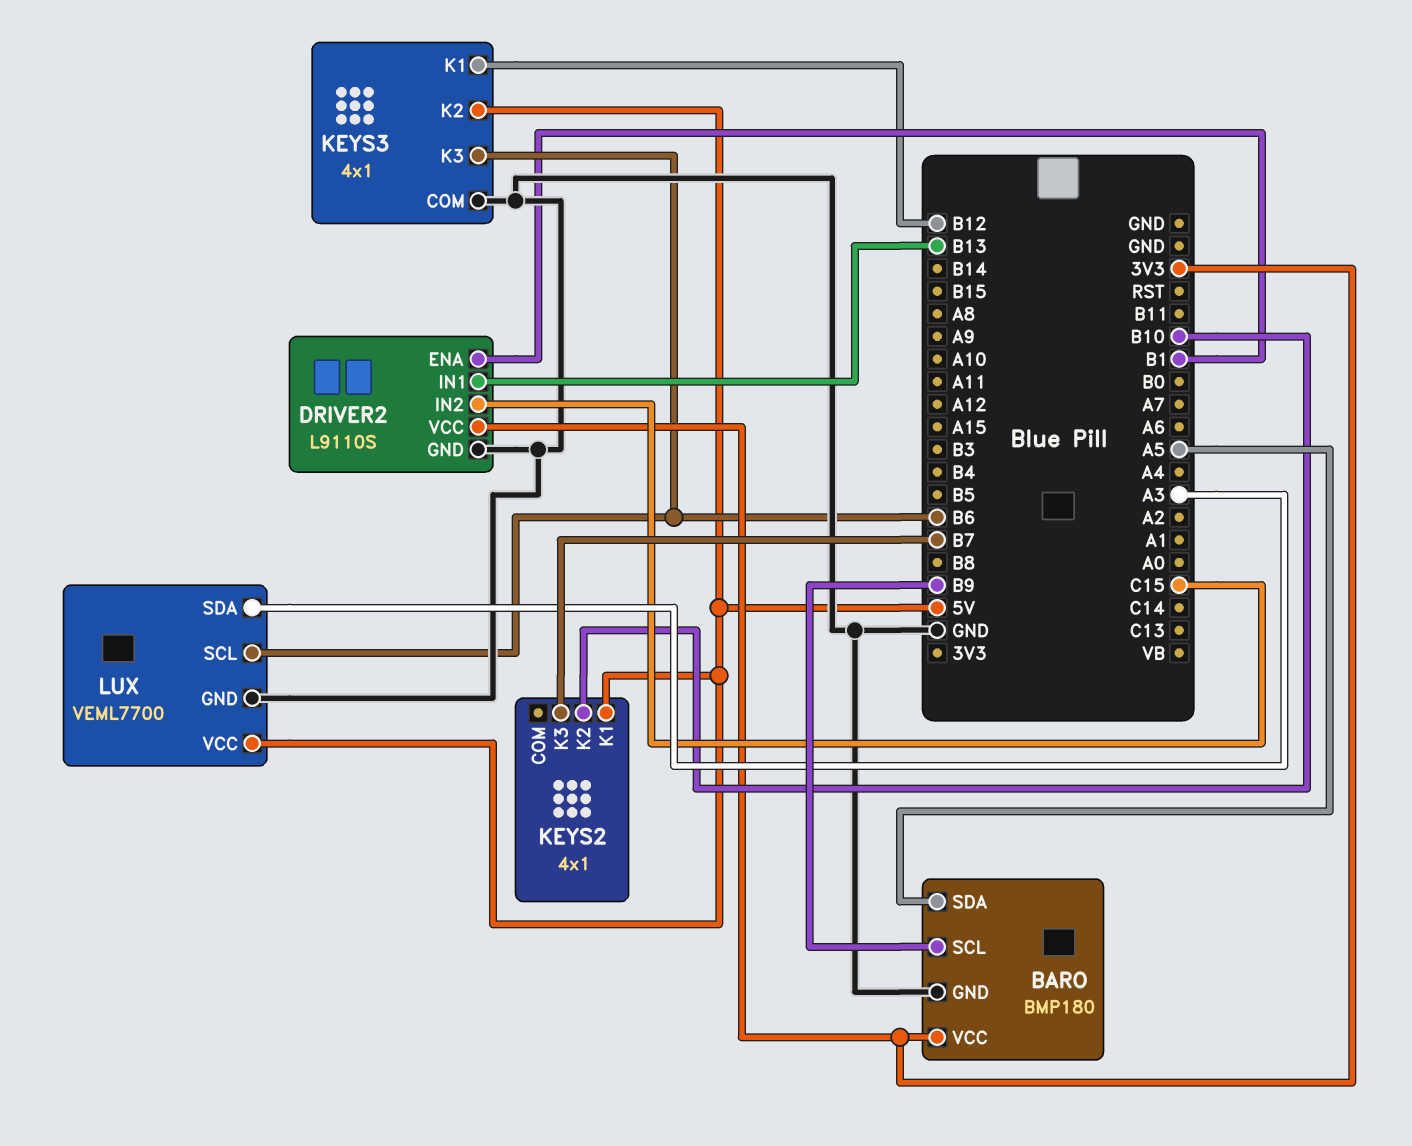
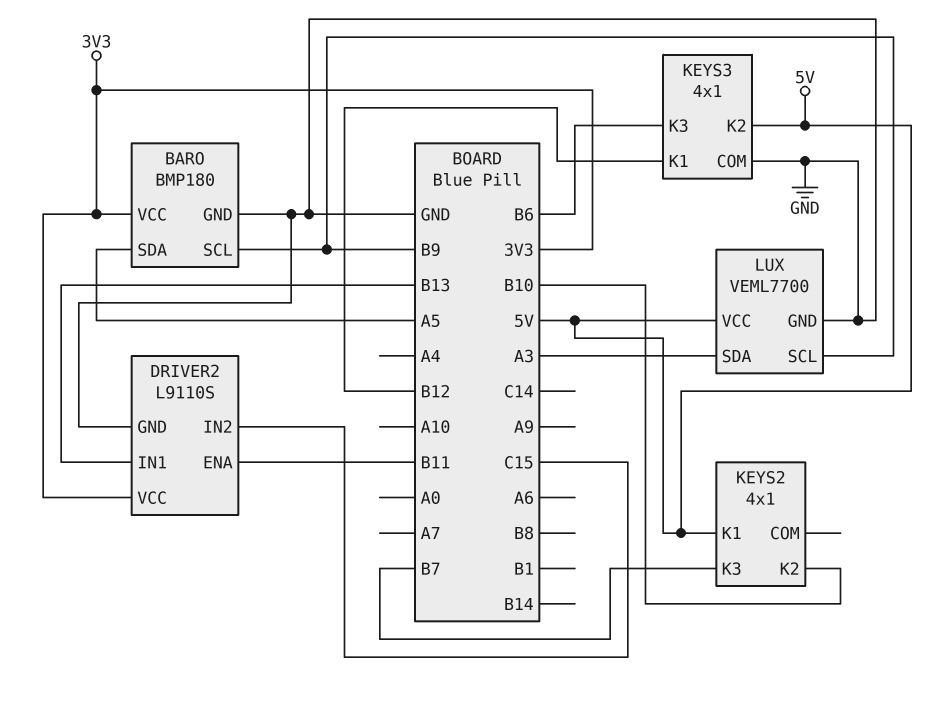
DRIVER2 pin ENA: B1 -> B11
LUX pin SCL: B6 -> B9

